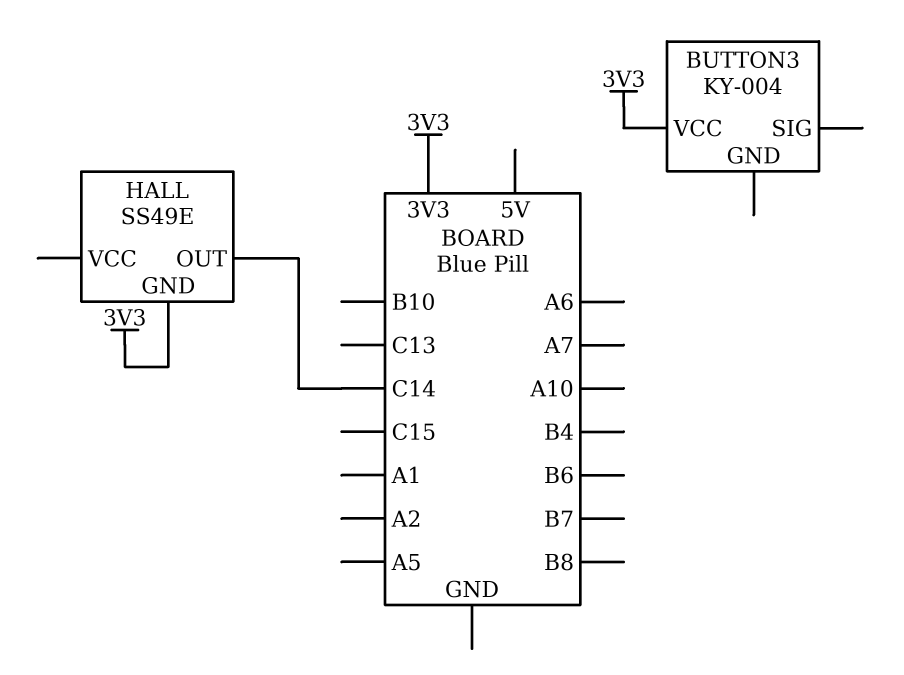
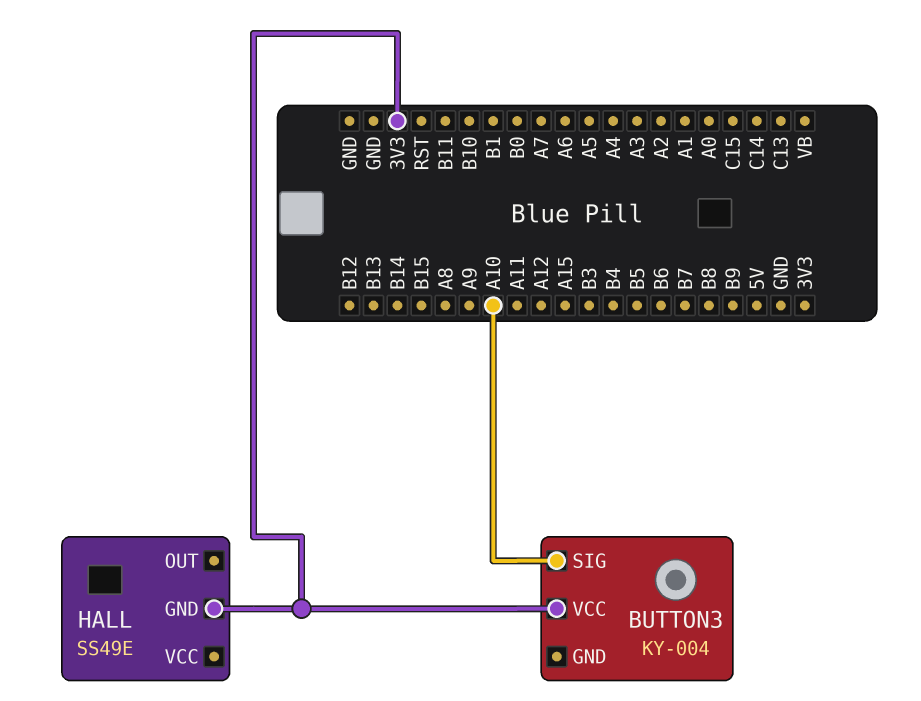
BUTTON3 pin SIG: none -> A10
HALL pin OUT: C14 -> none

